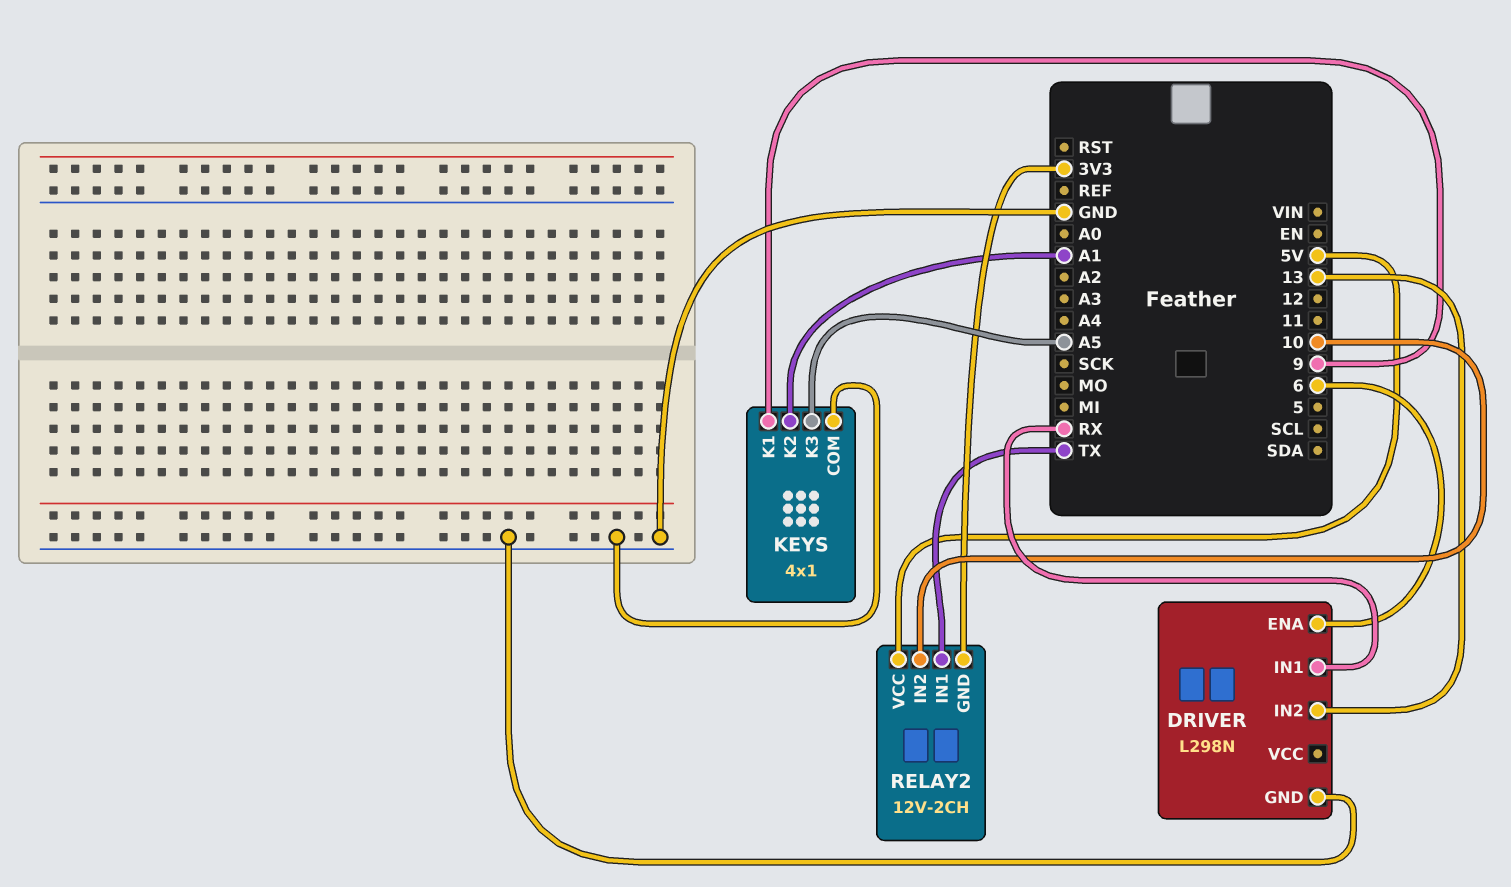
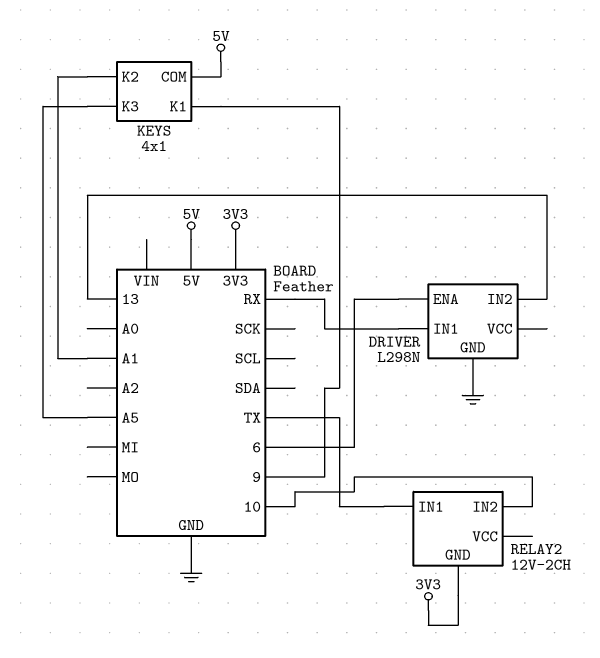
KEYS pin COM: GND -> 5V
RELAY2 pin VCC: 5V -> none

